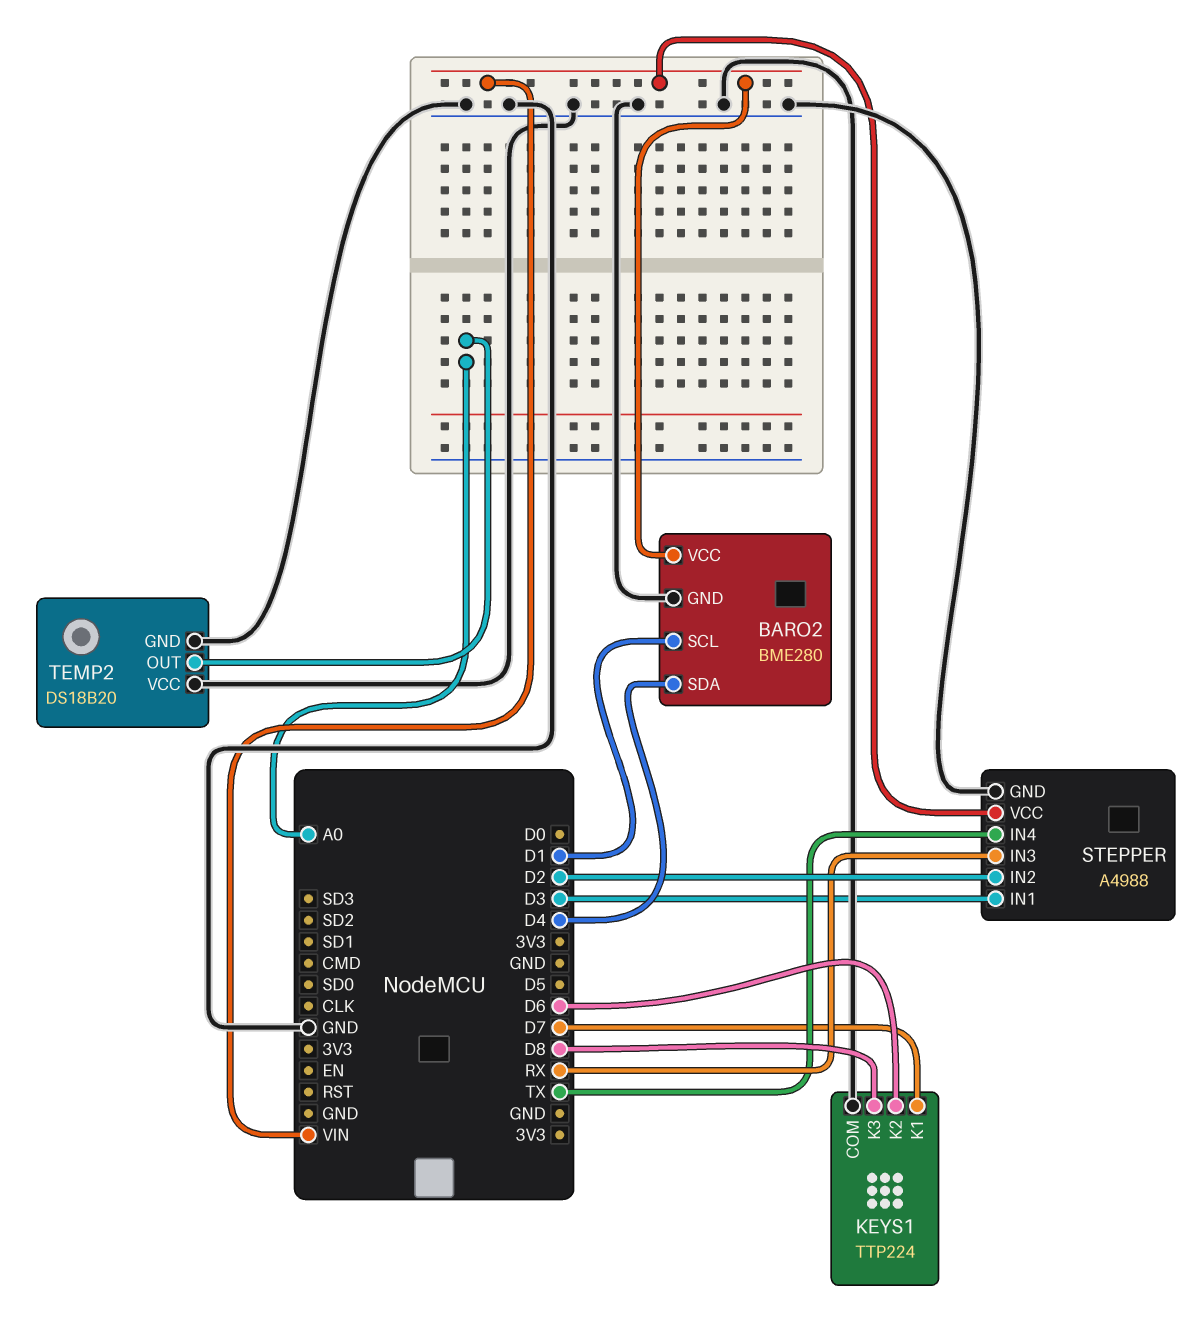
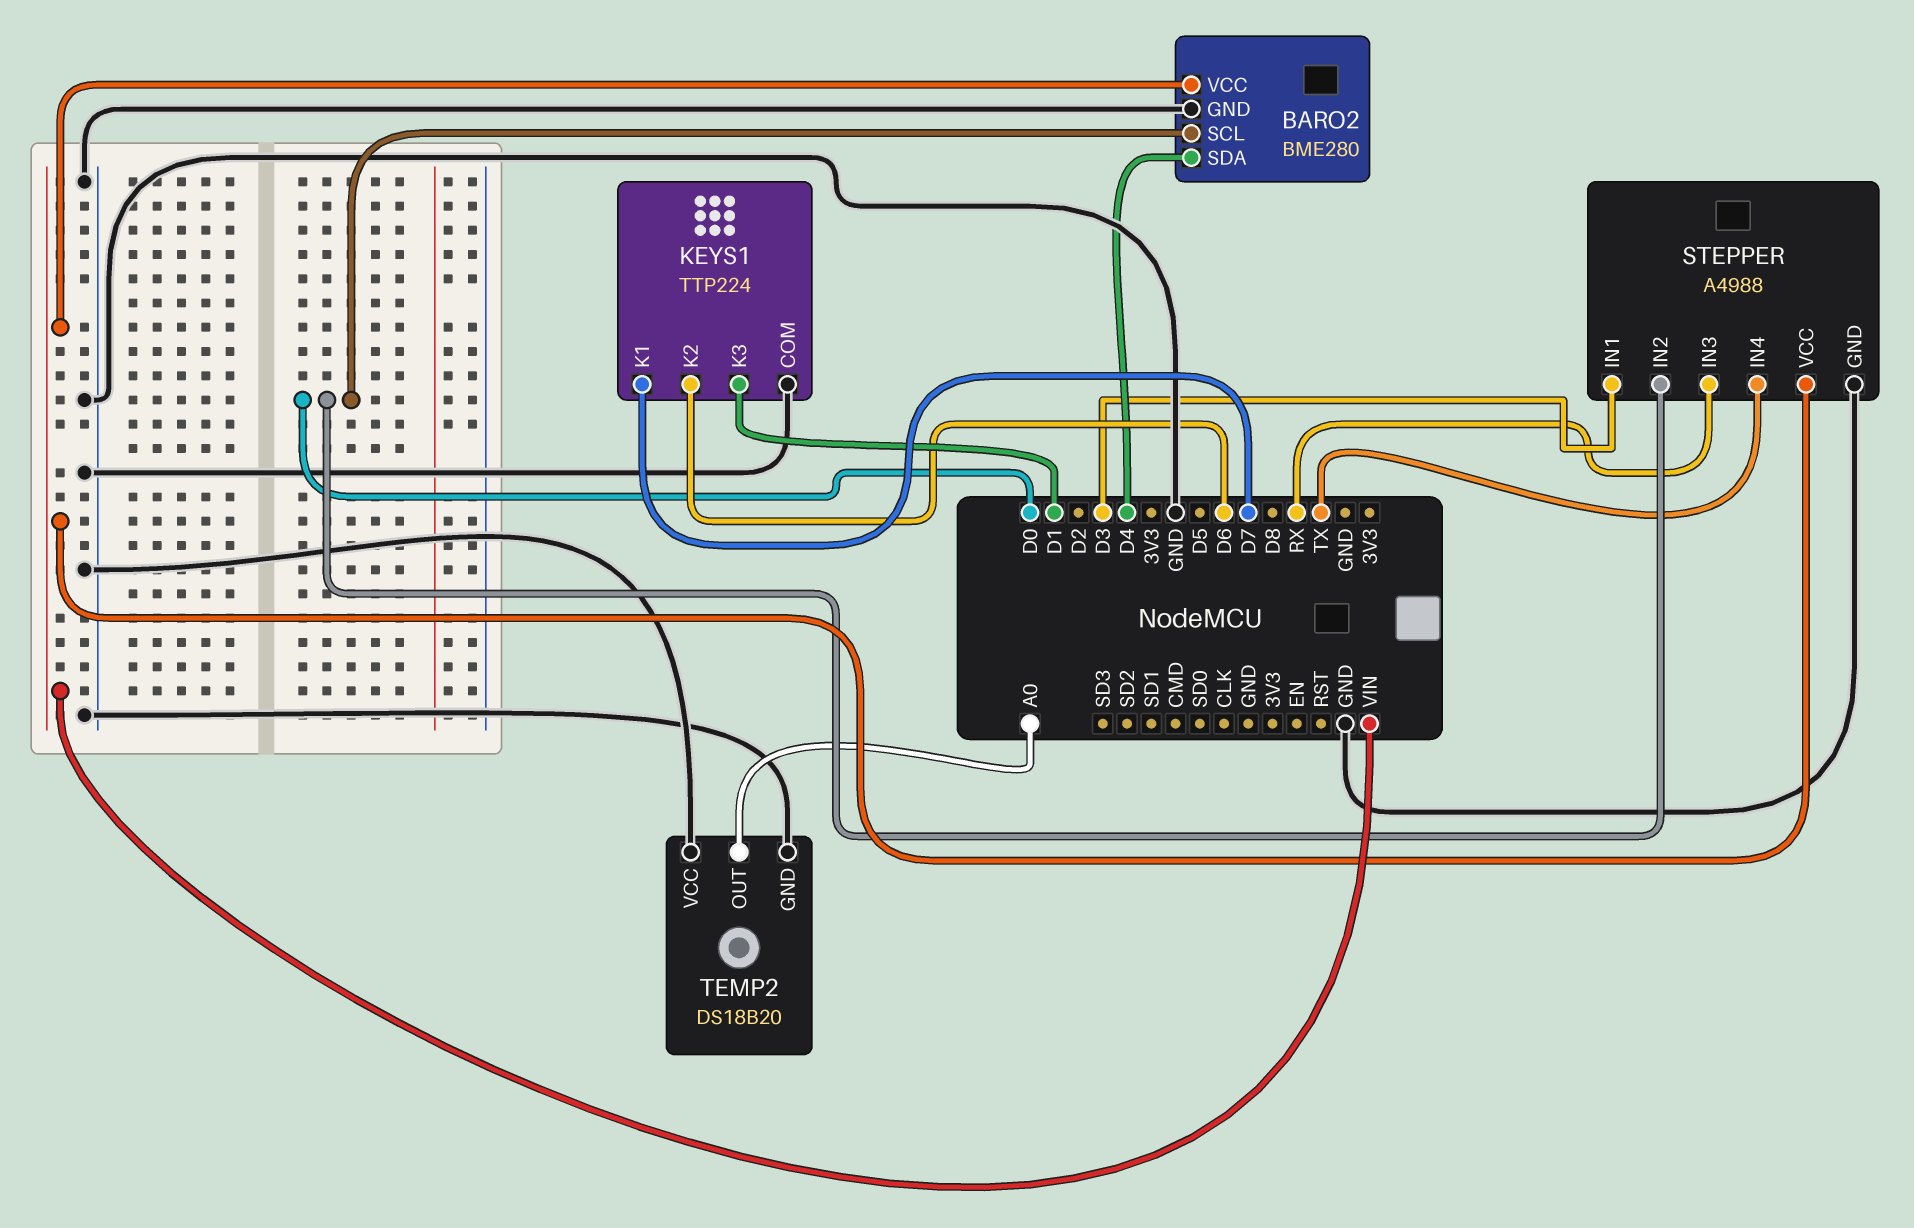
BARO2 pin SCL: D1 -> D0
KEYS1 pin K3: D8 -> D1
STEPPER pin IN2: D2 -> D0

